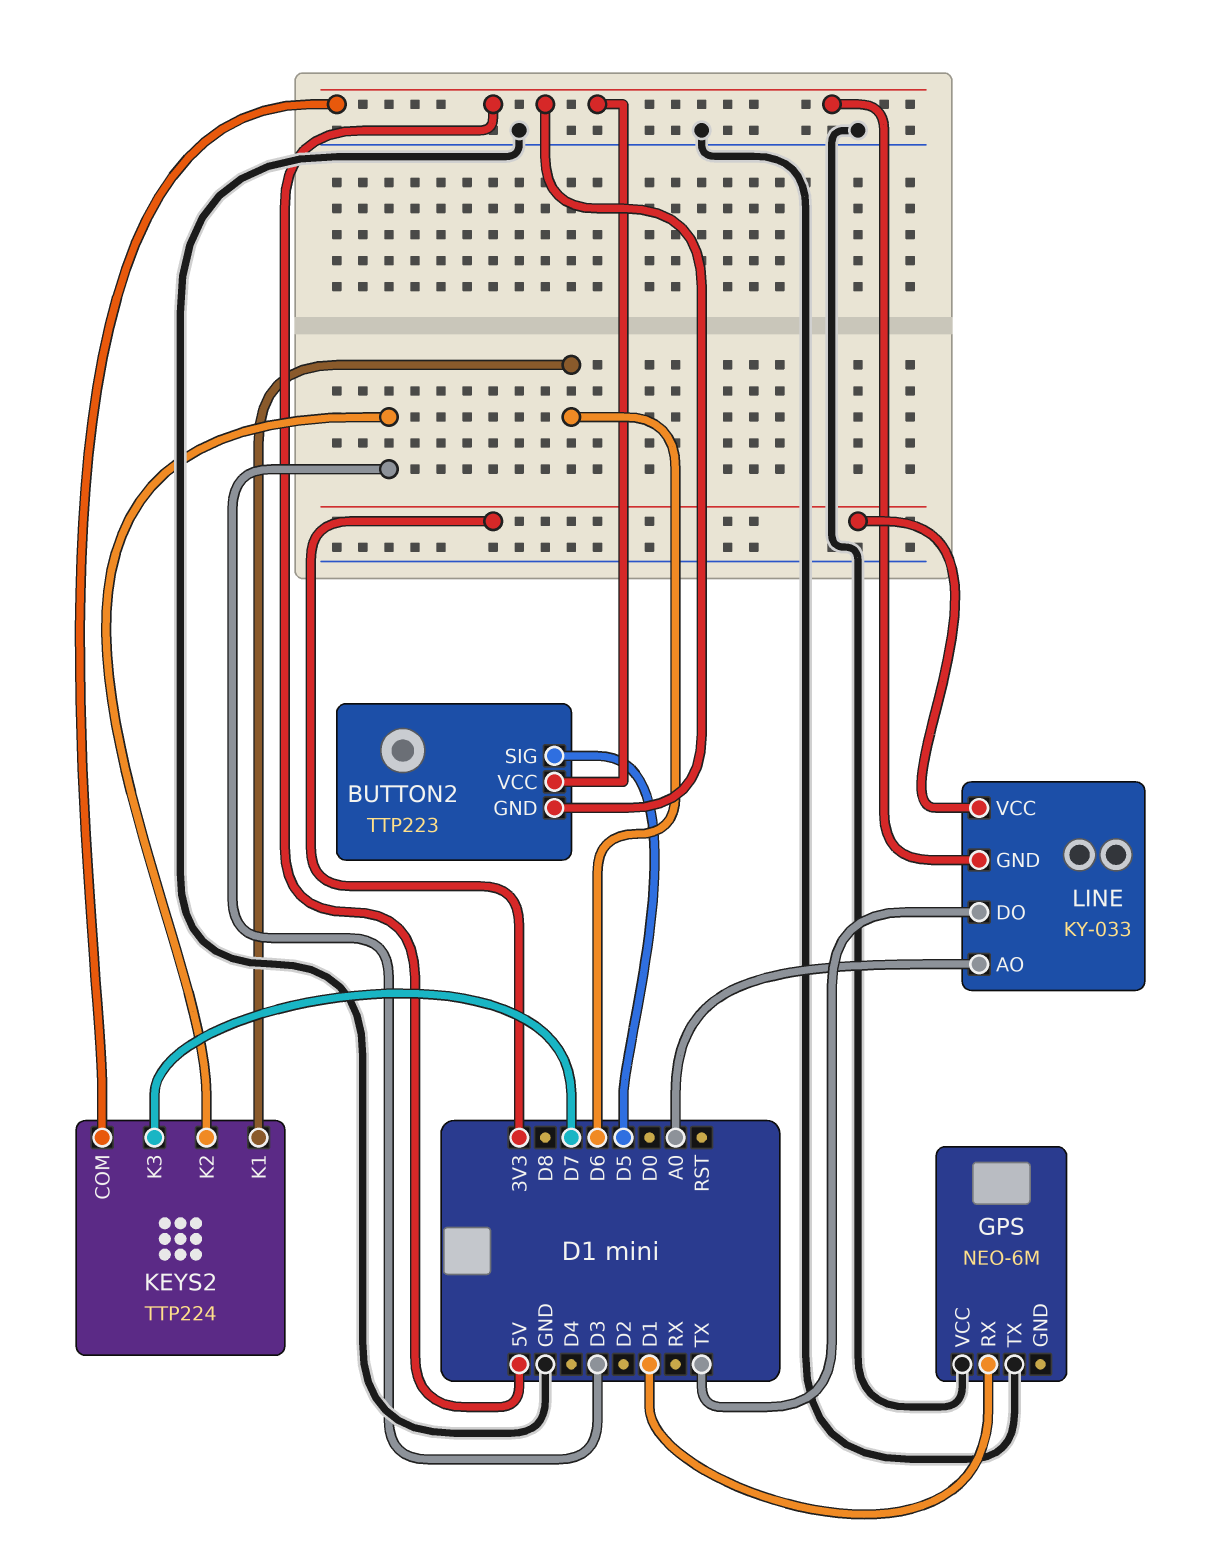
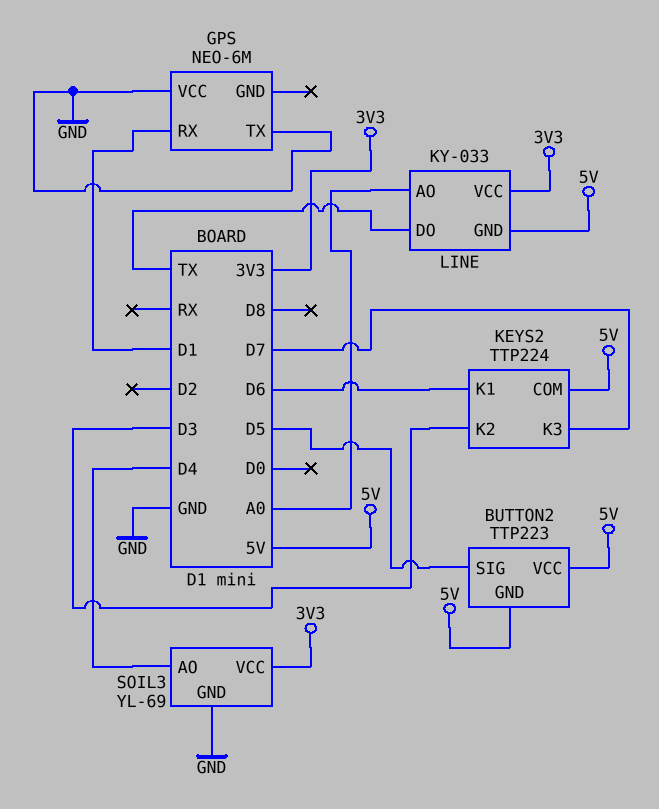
SOIL3: none -> YL-69
SOIL3 pin AO: none -> D4
SOIL3 pin GND: none -> GND
SOIL3 pin VCC: none -> 3V3

